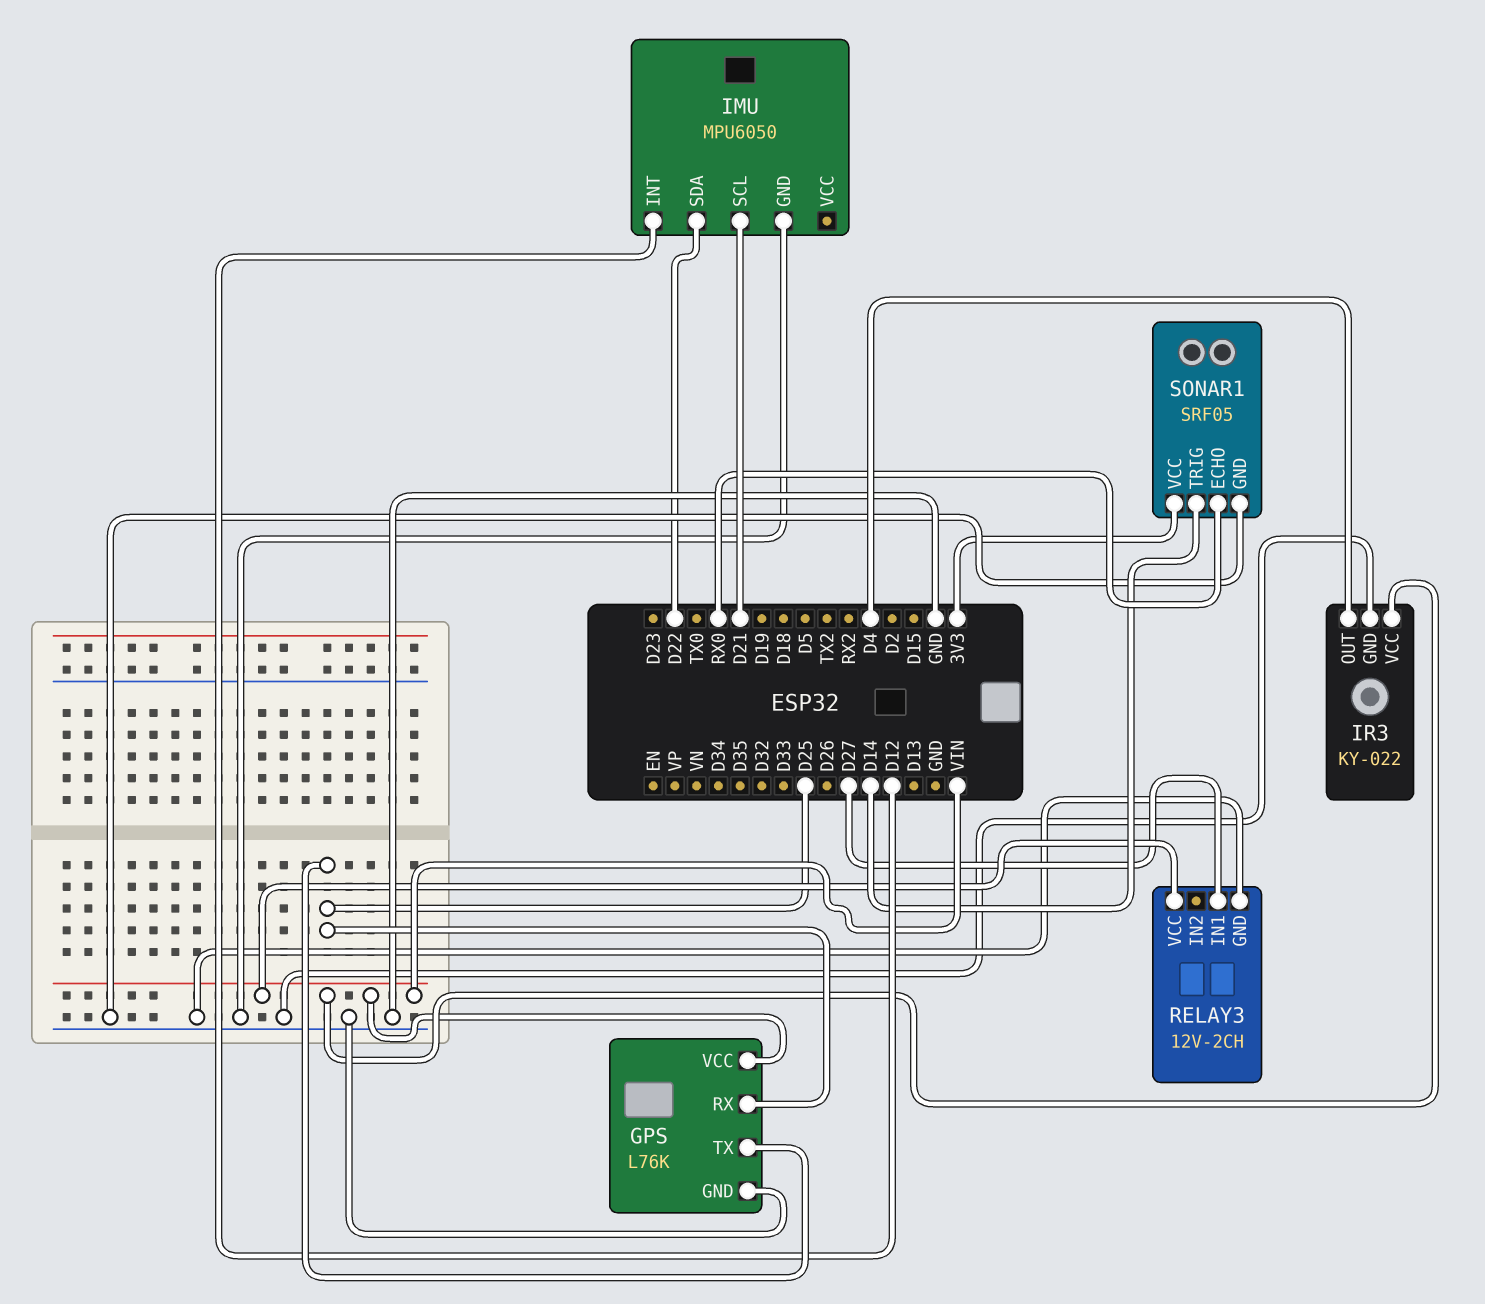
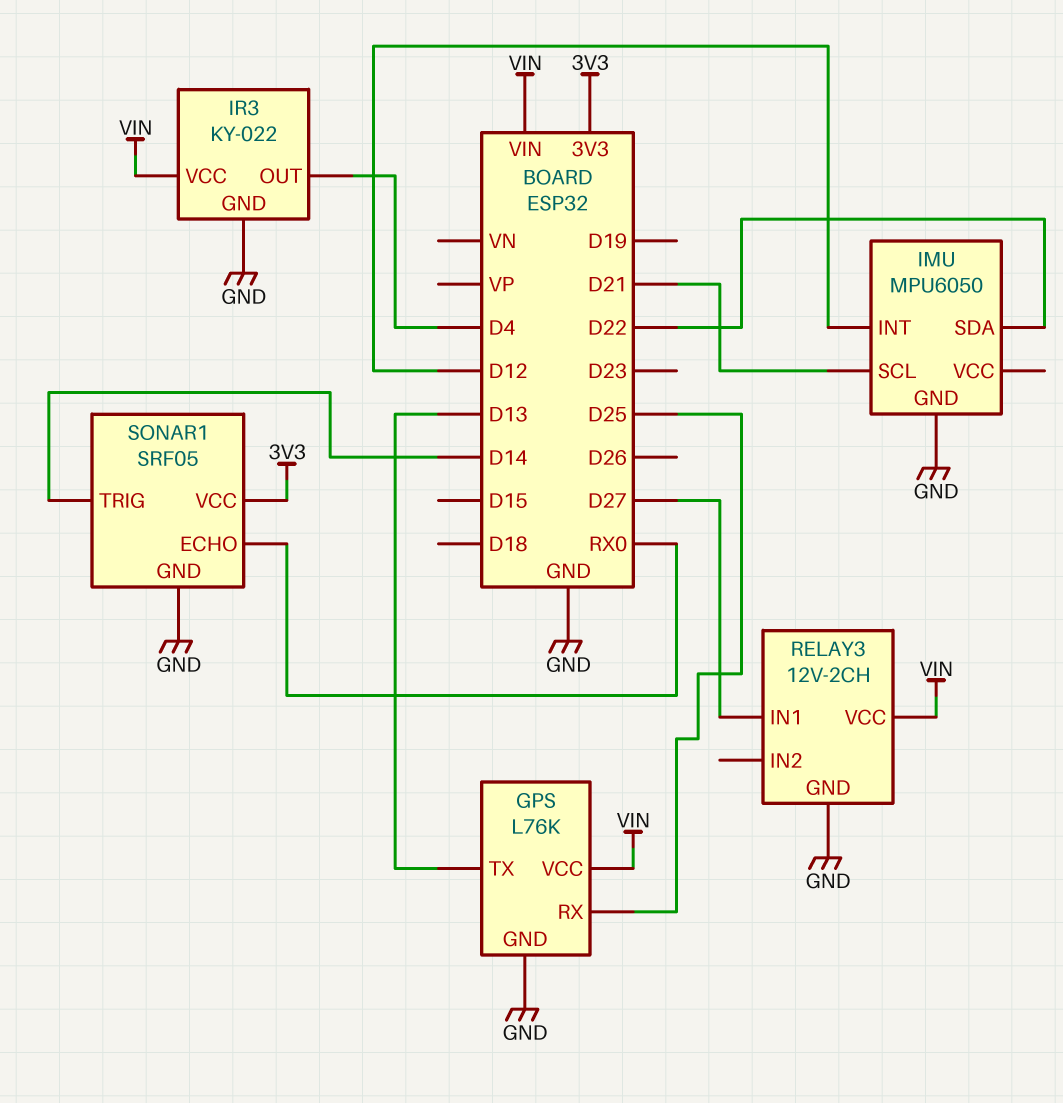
GPS pin TX: D25 -> D13

